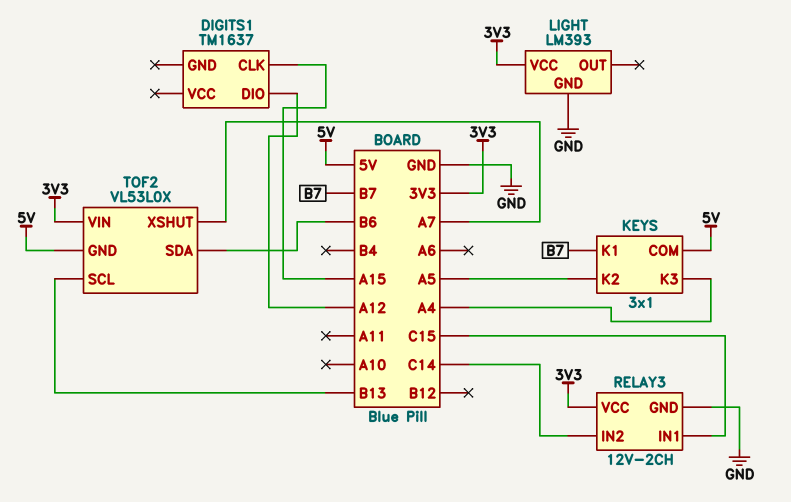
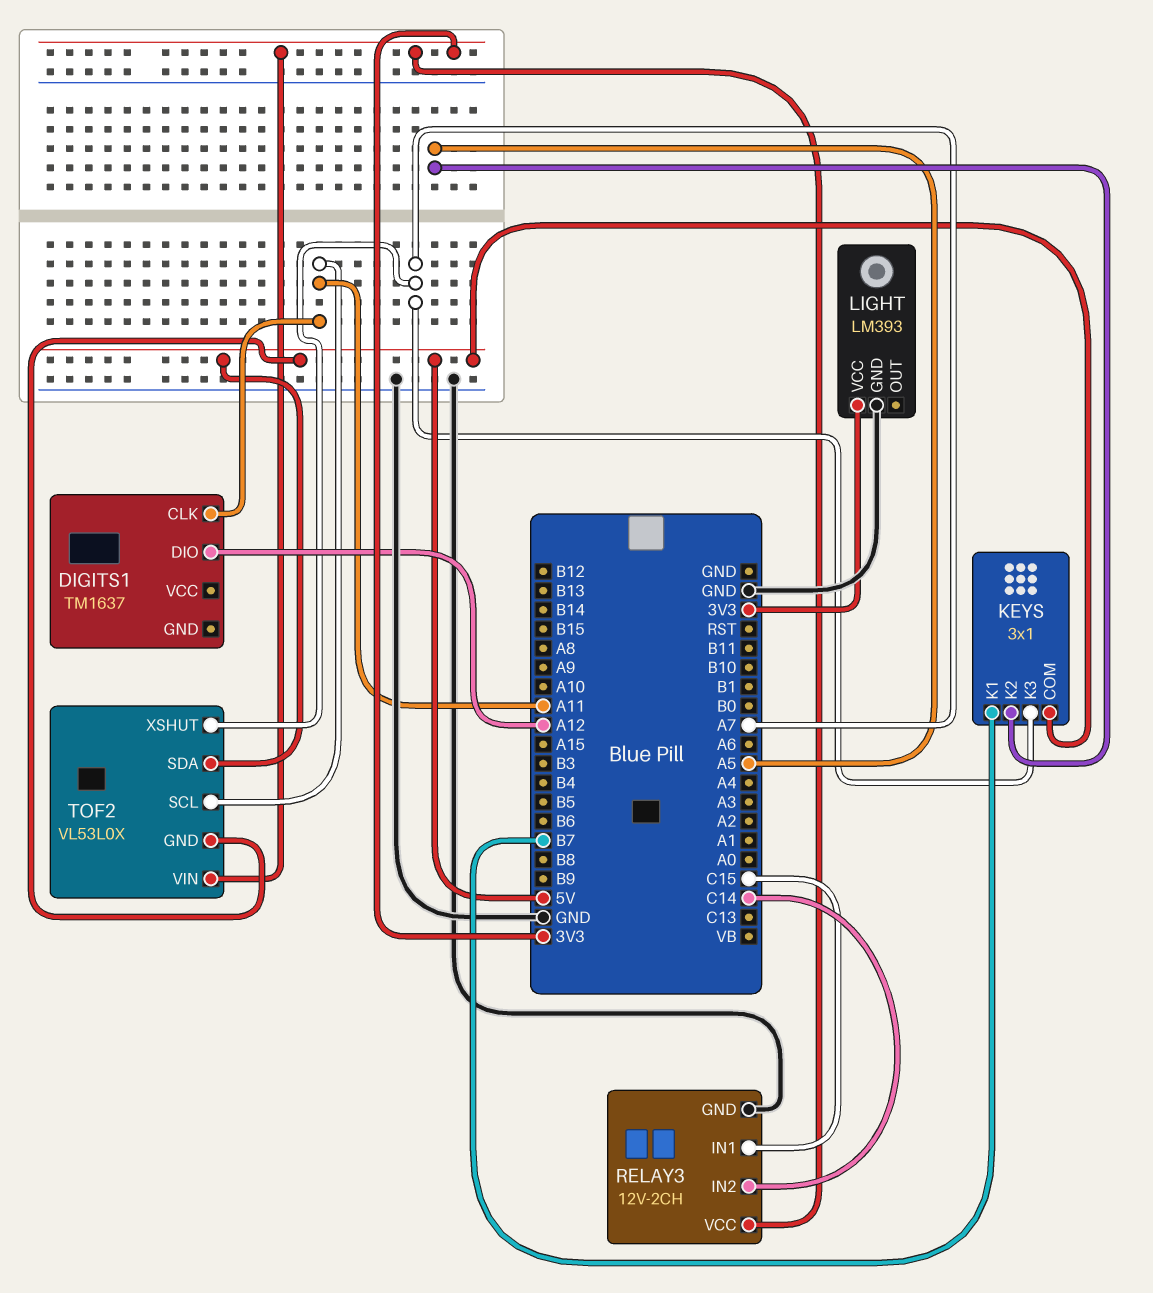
DIGITS1 pin CLK: A15 -> A11
KEYS pin K3: A4 -> A7
TOF2 pin SCL: B13 -> A11
TOF2 pin SDA: B6 -> 5V

